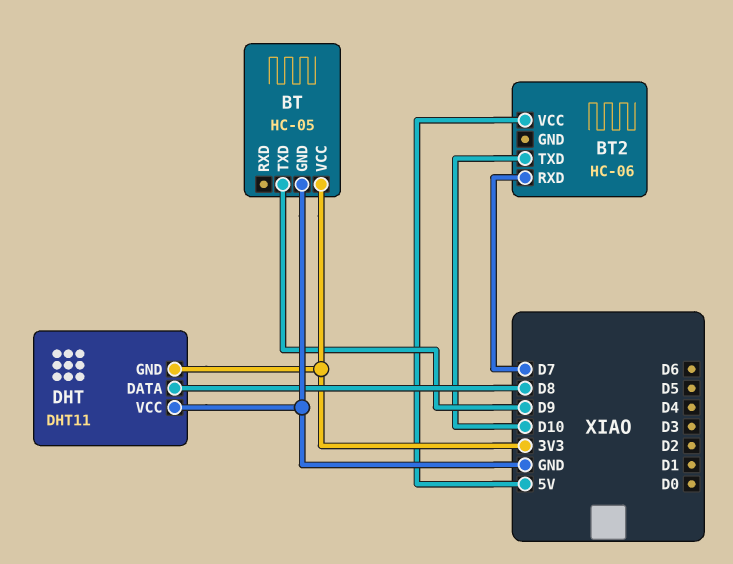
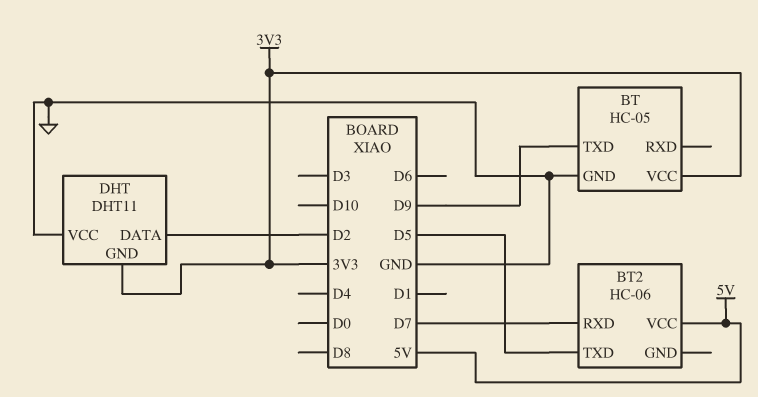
BT2 pin TXD: D10 -> D5
DHT pin DATA: D8 -> D2

